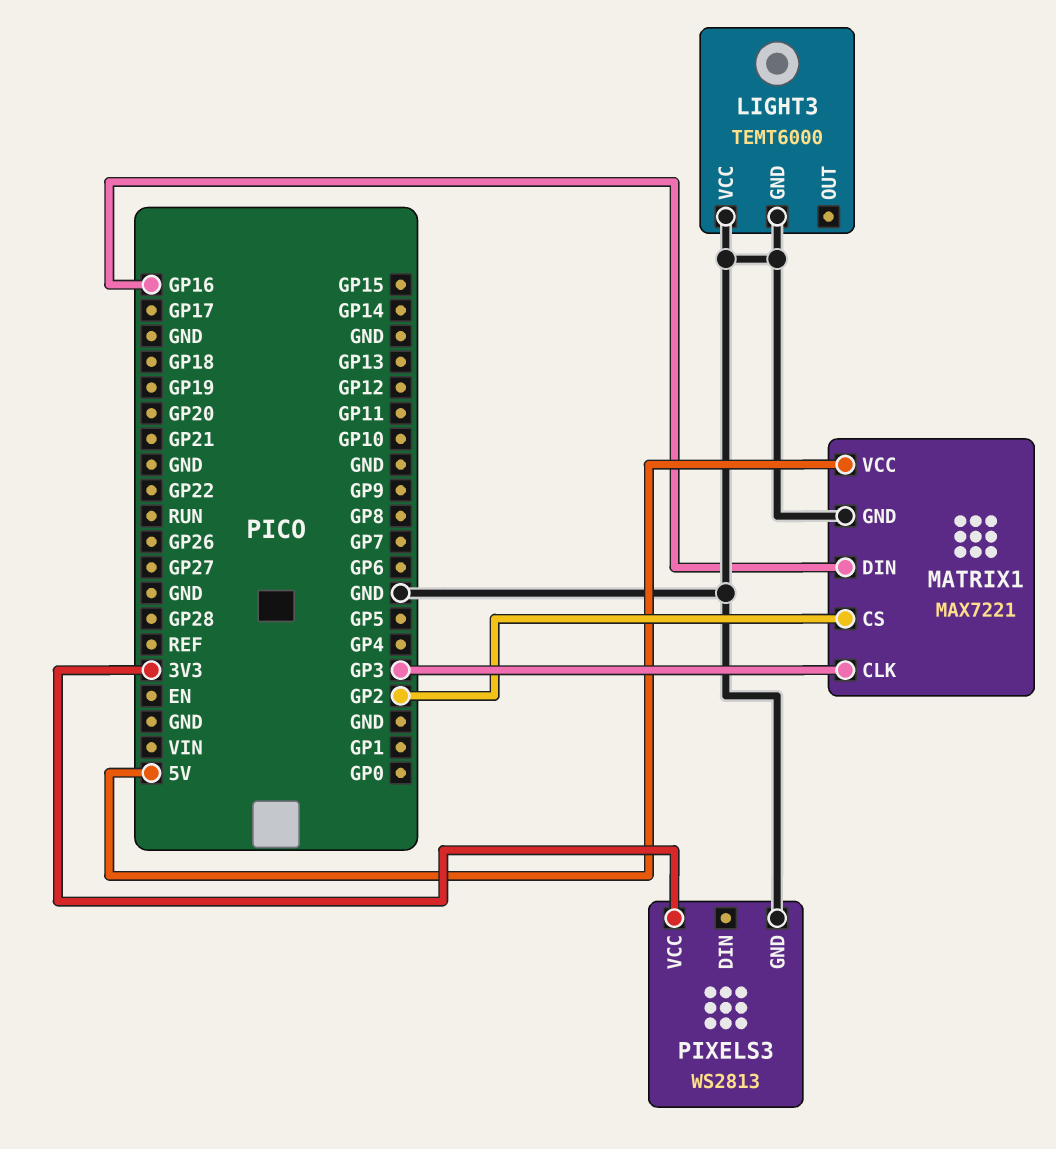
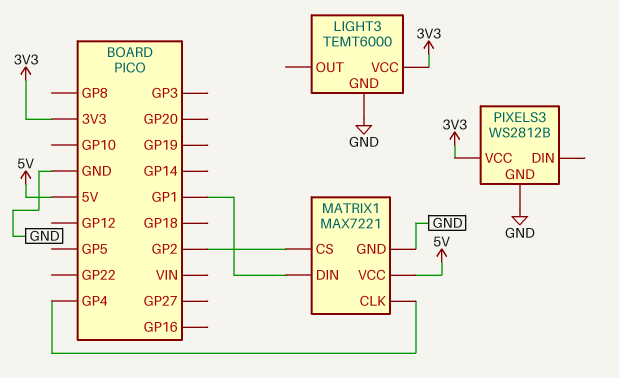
LIGHT3 pin VCC: GND -> 3V3
MATRIX1 pin CLK: GP3 -> GP4
MATRIX1 pin DIN: GP16 -> GP1
PIXELS3: WS2813 -> WS2812B

